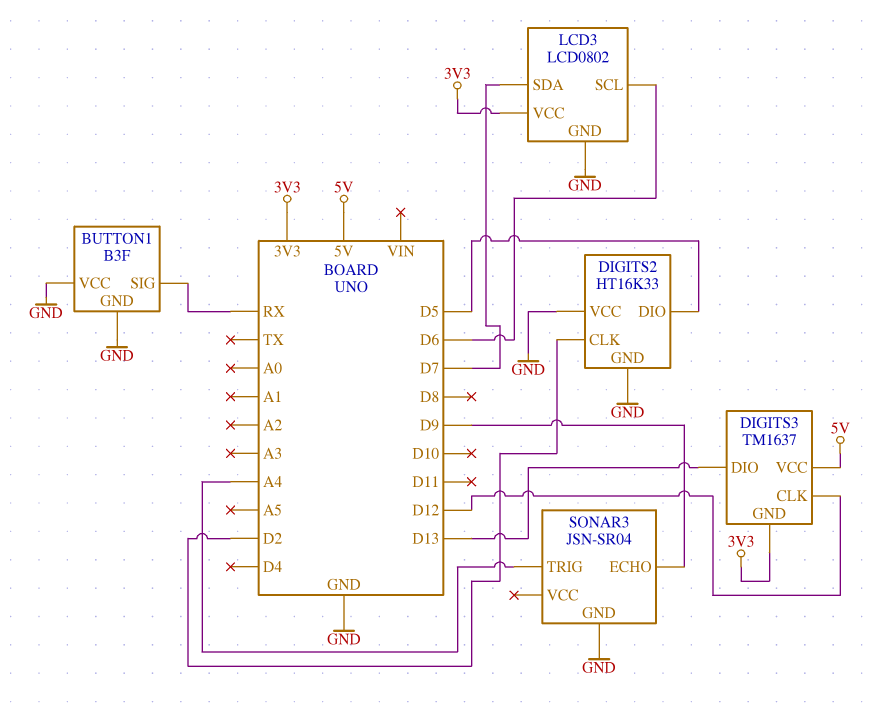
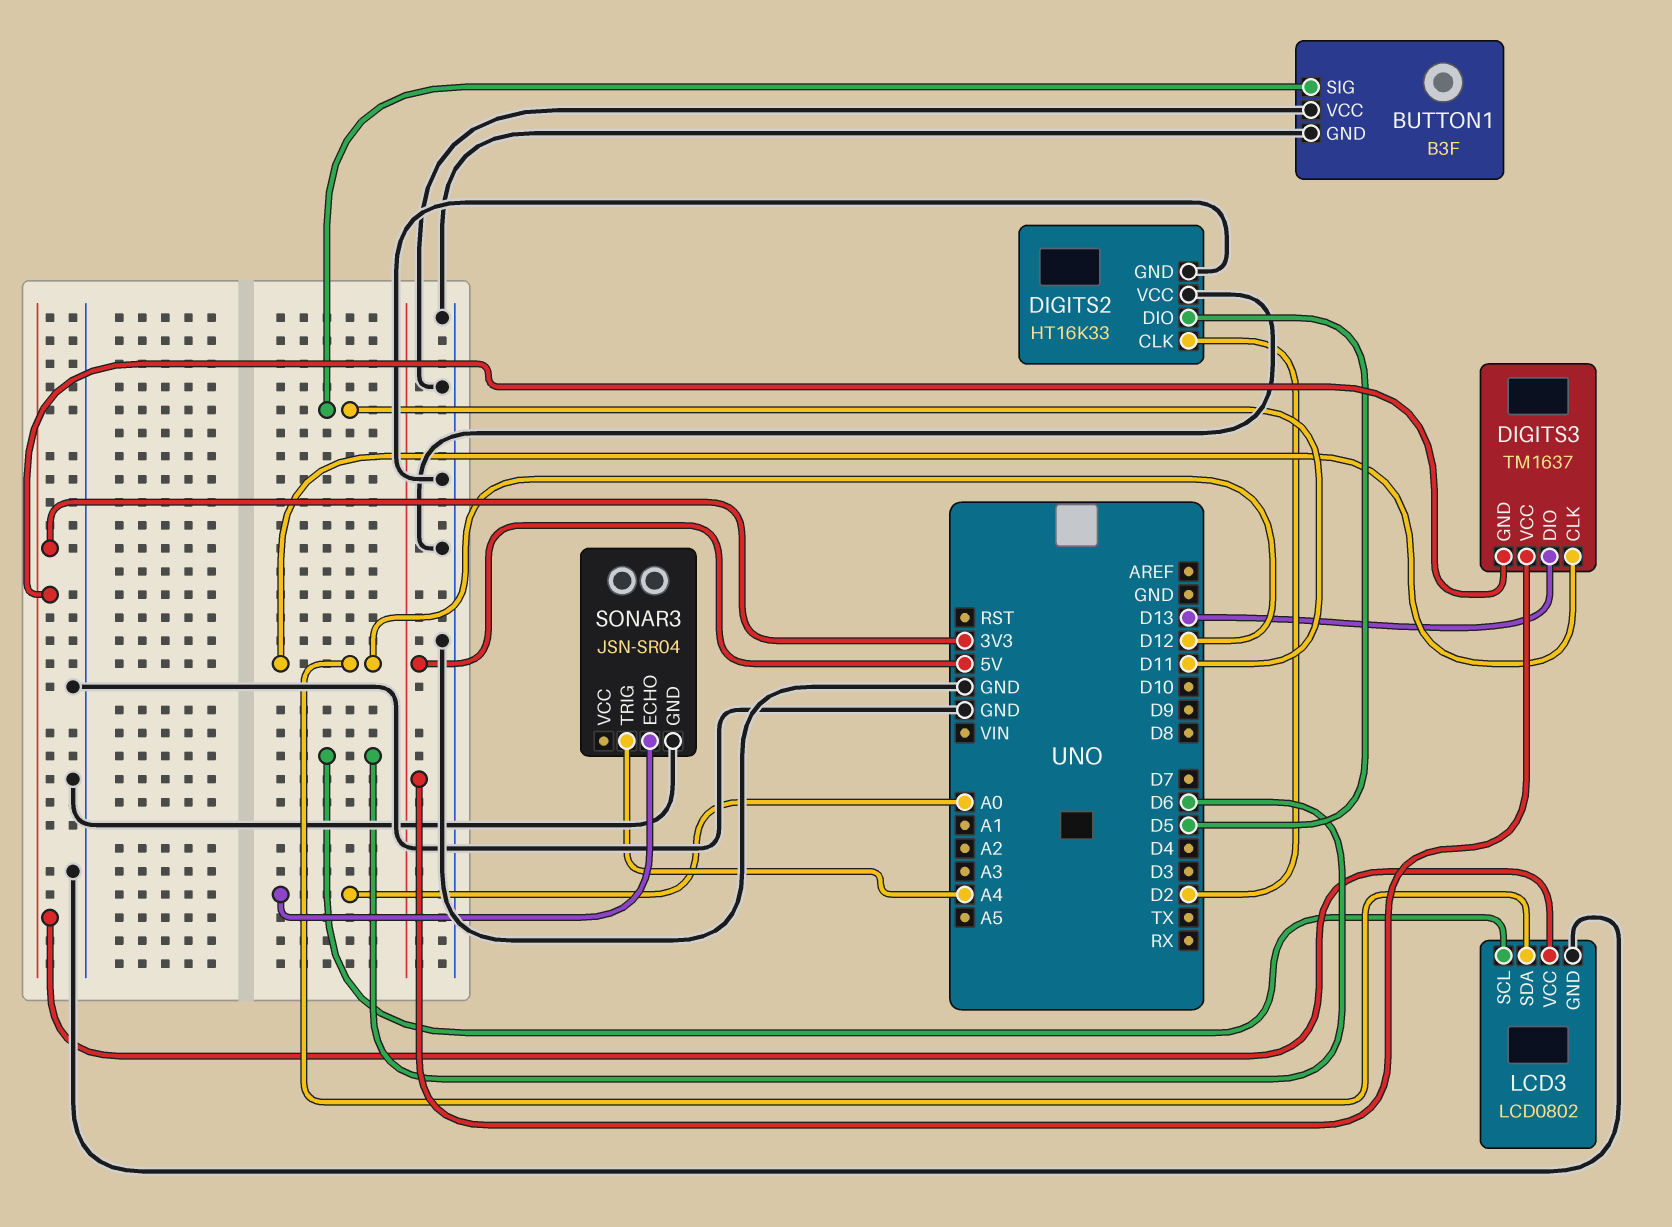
BUTTON1 pin SIG: RX -> D11
LCD3 pin SDA: D7 -> D12
SONAR3 pin ECHO: D9 -> A0

